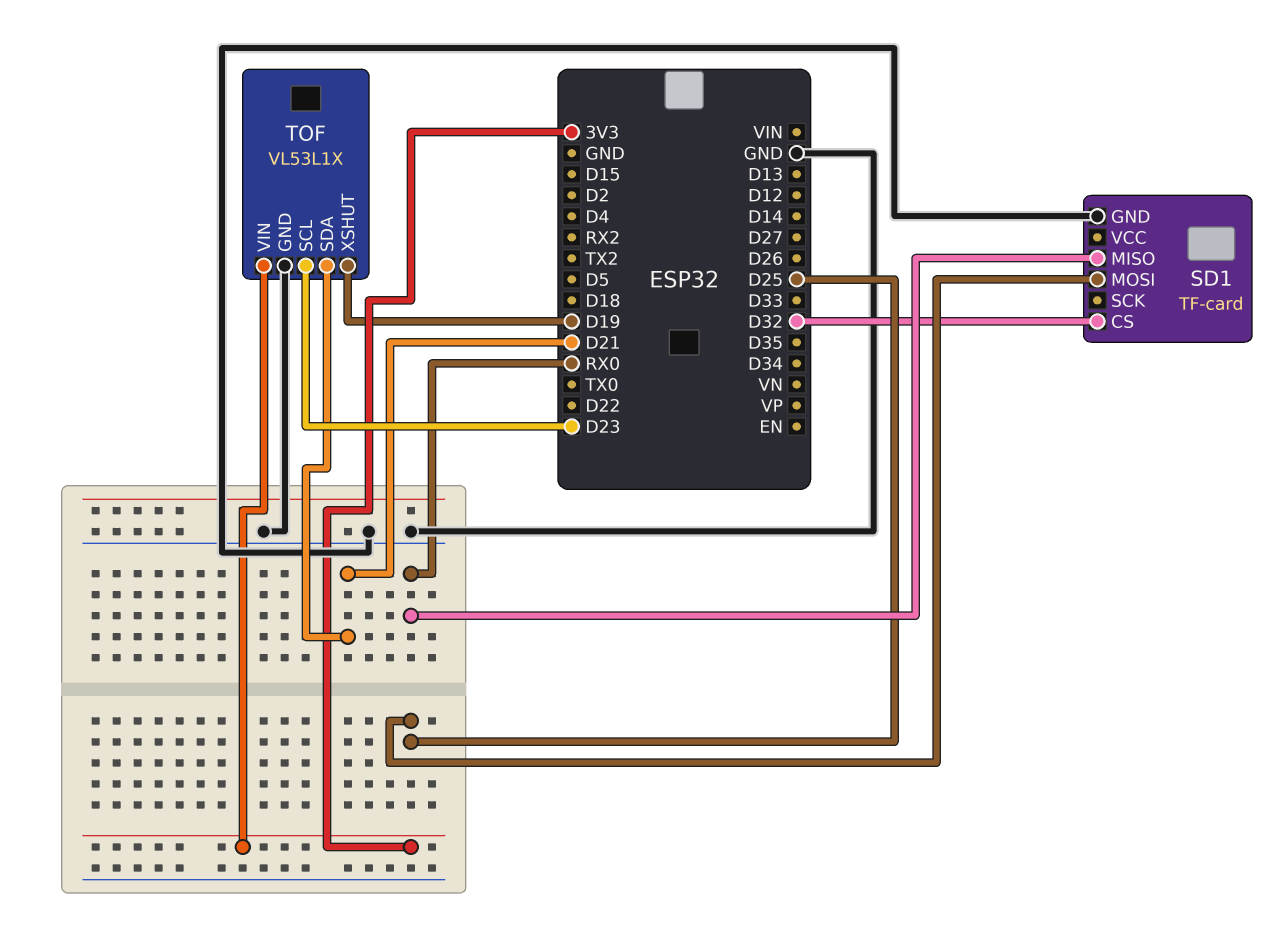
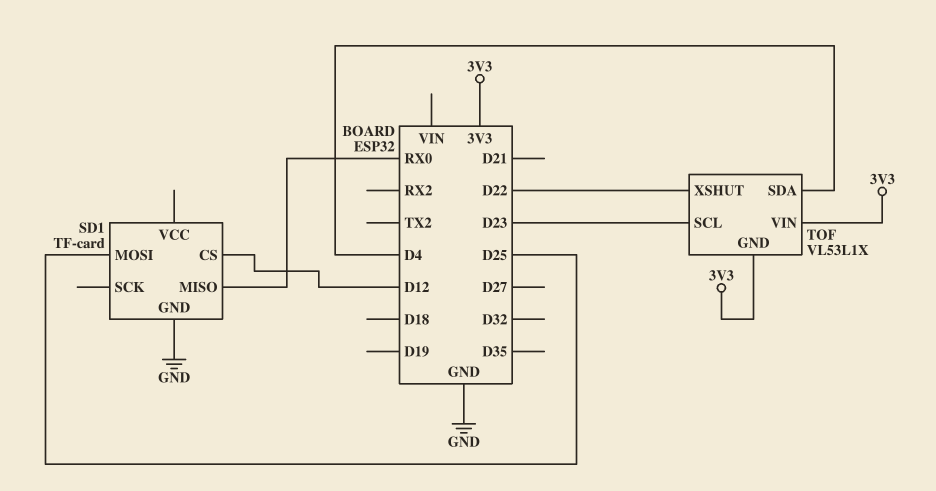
SD1 pin CS: D32 -> D12
TOF pin GND: GND -> 3V3
TOF pin SDA: D21 -> D4
TOF pin XSHUT: D19 -> D22

